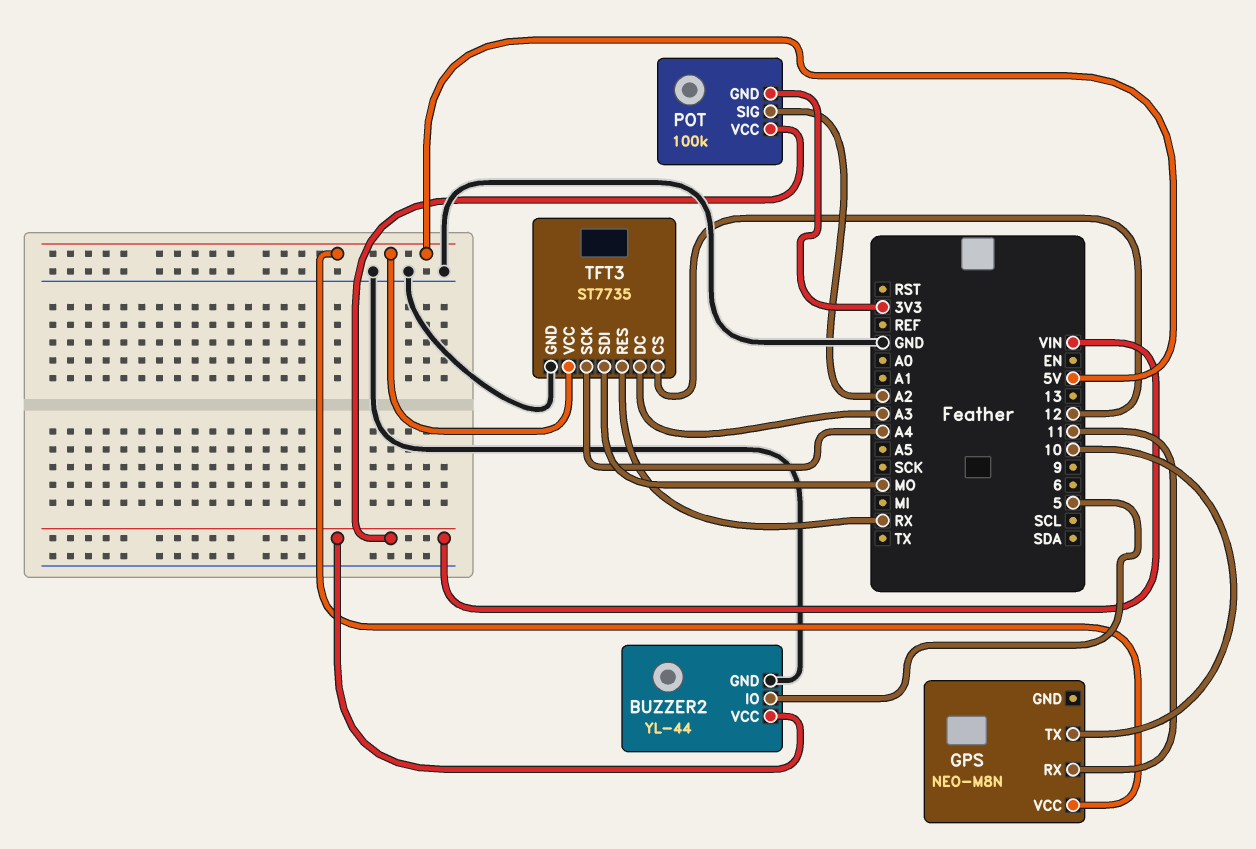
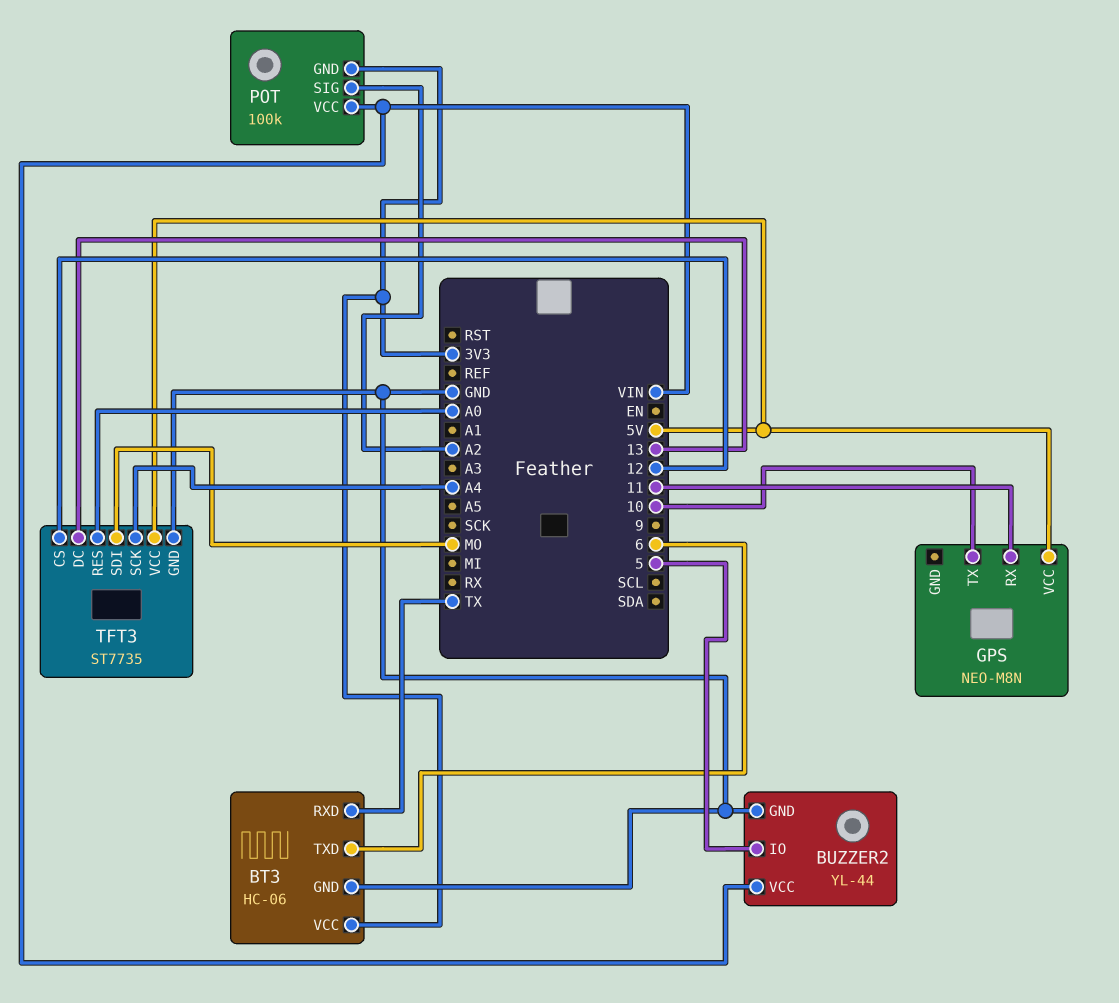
BT3: none -> HC-06
BT3 pin GND: none -> GND
BT3 pin RXD: none -> TX
BT3 pin TXD: none -> 6
BT3 pin VCC: none -> 3V3
TFT3 pin DC: A3 -> 13
TFT3 pin RES: RX -> A0

